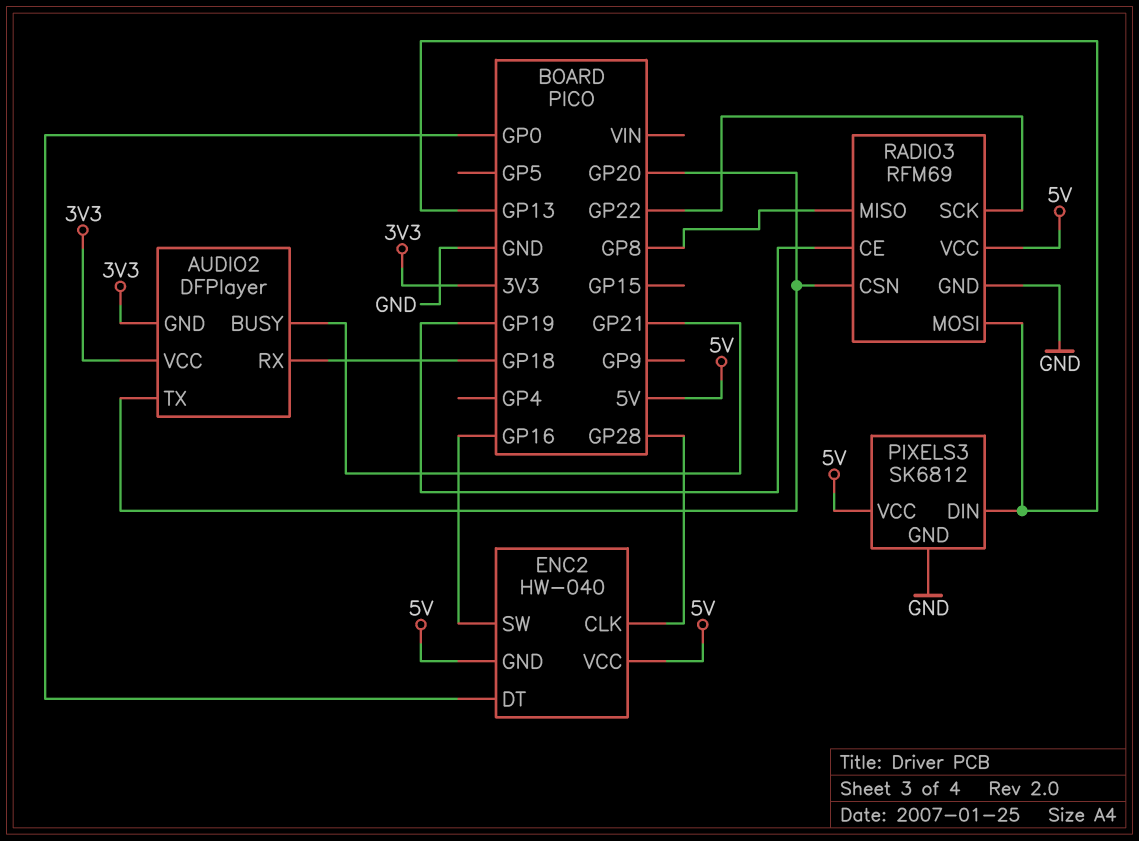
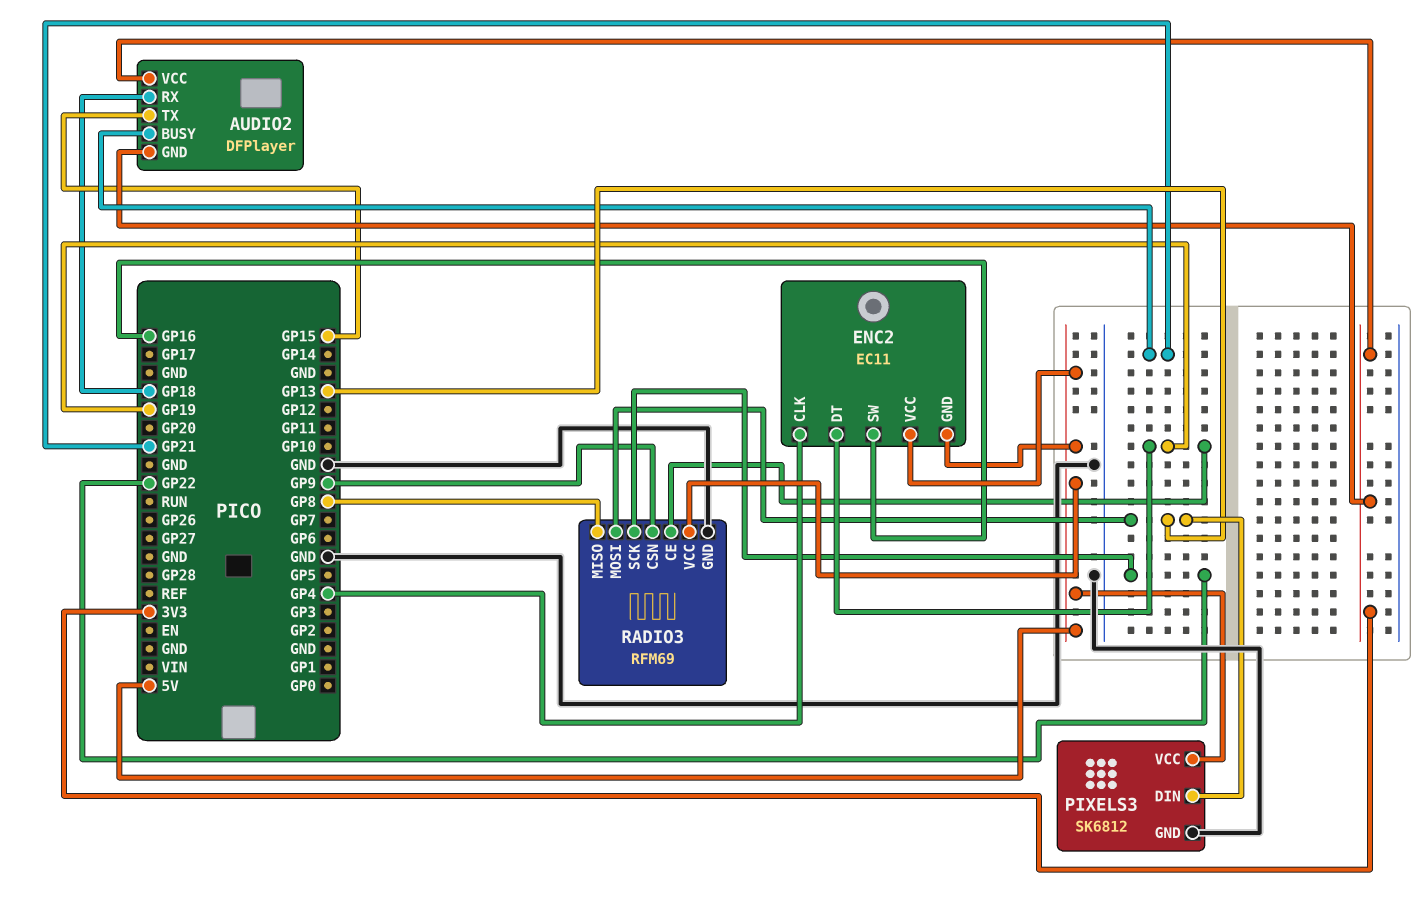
AUDIO2 pin TX: GP20 -> GP15
ENC2: HW-040 -> EC11
ENC2 pin CLK: GP28 -> GP4
ENC2 pin DT: GP0 -> GP19
RADIO3 pin CSN: GP20 -> GP9

